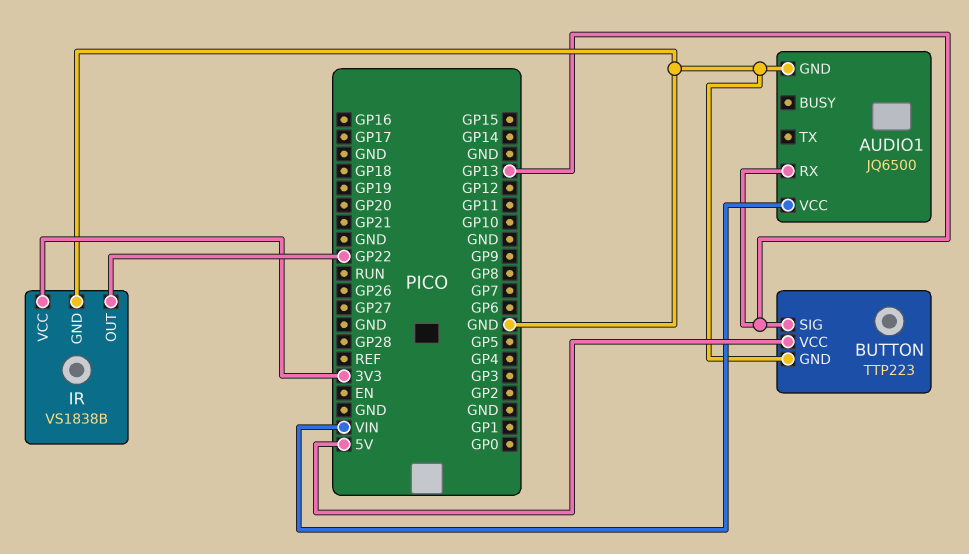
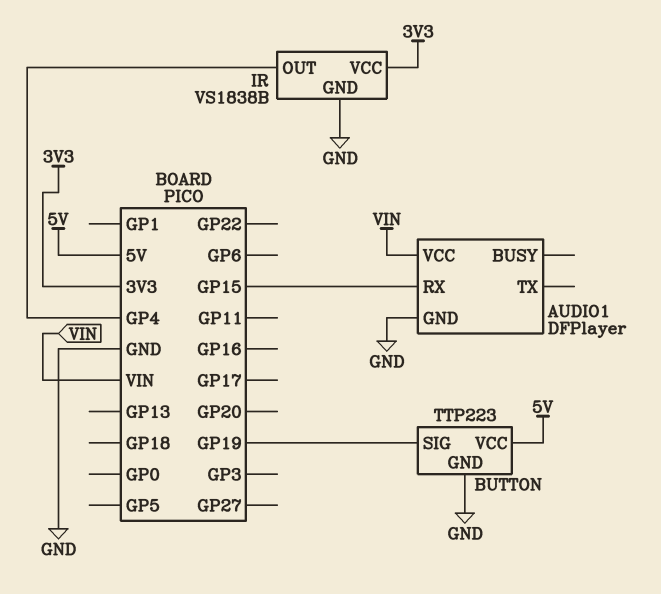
AUDIO1: JQ6500 -> DFPlayer
AUDIO1 pin RX: GP13 -> GP15
BUTTON pin SIG: GP13 -> GP19
IR pin OUT: GP22 -> GP4

